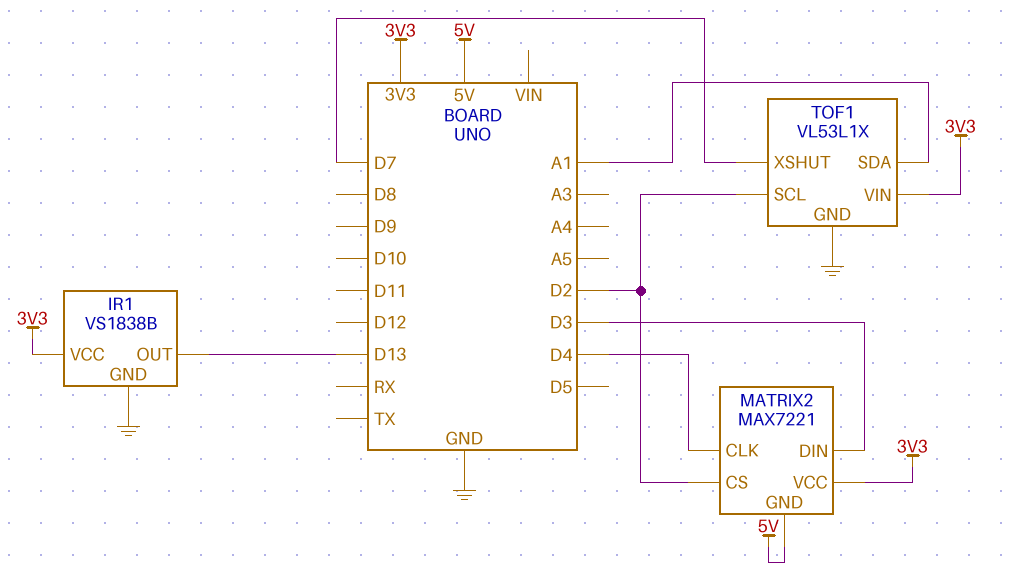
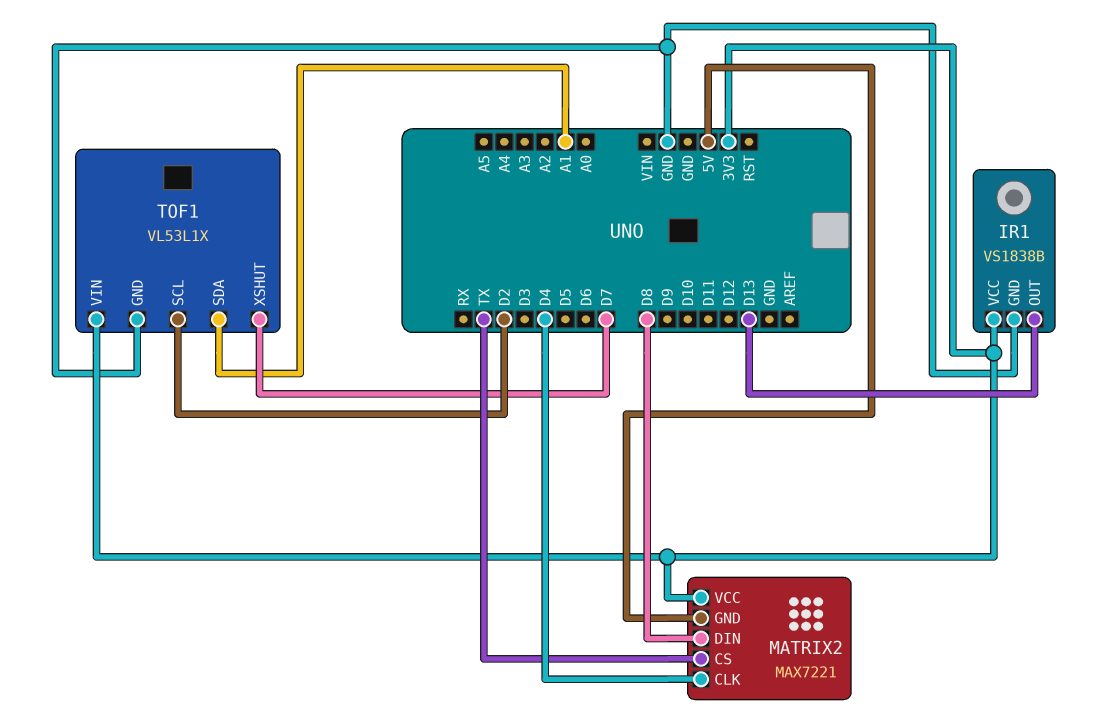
MATRIX2 pin CS: D2 -> TX
MATRIX2 pin DIN: D3 -> D8

